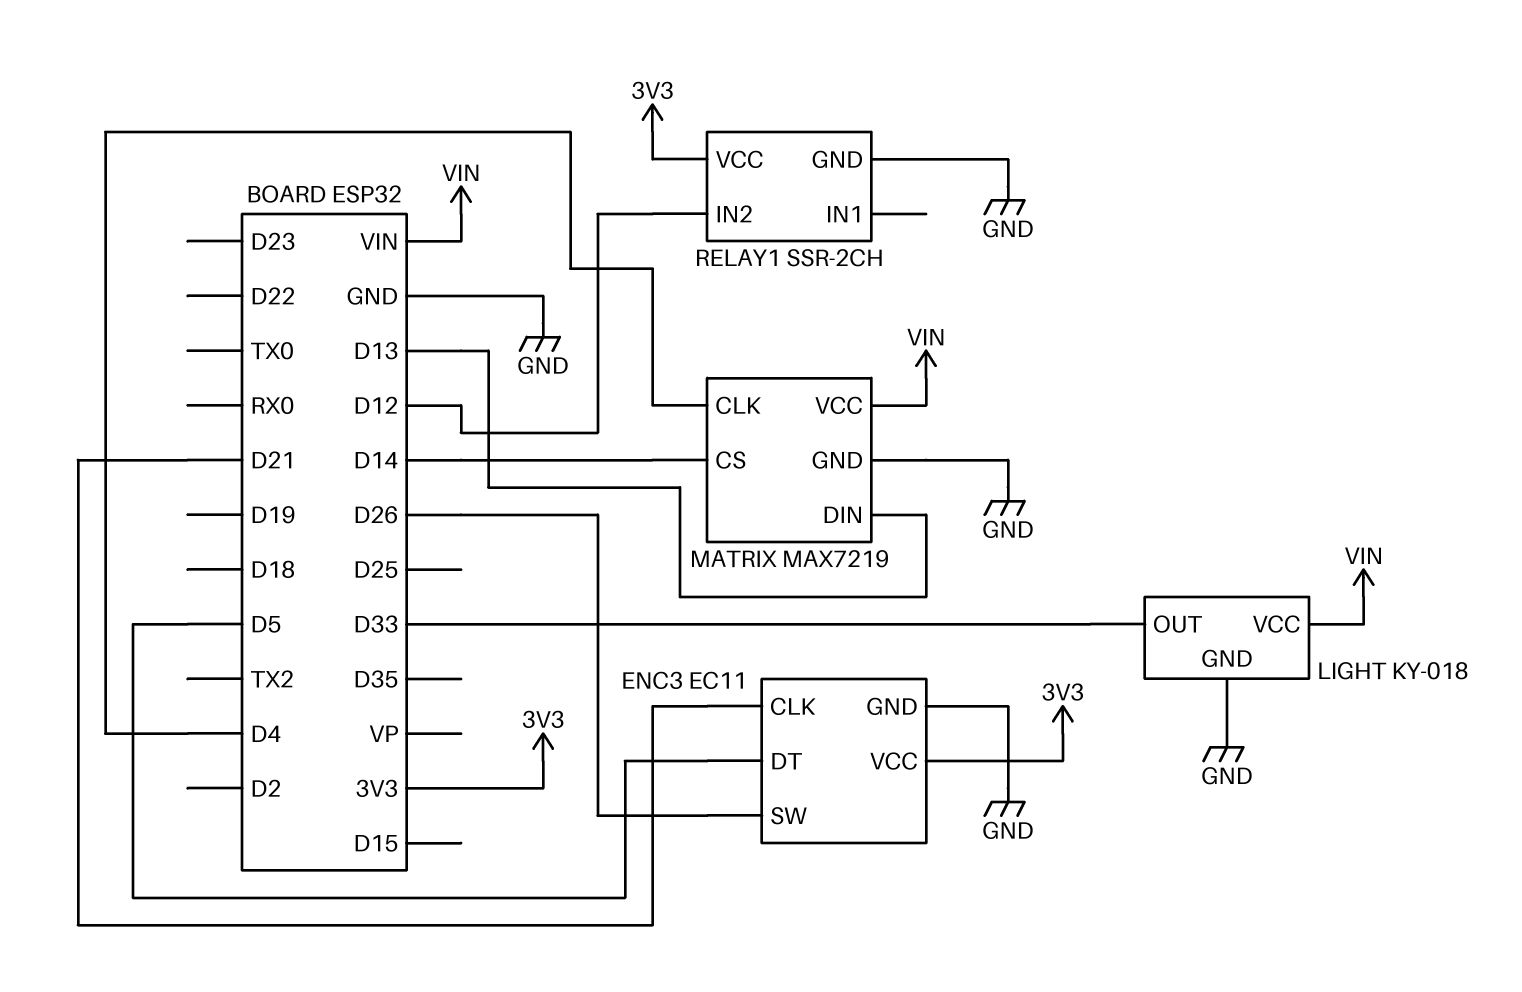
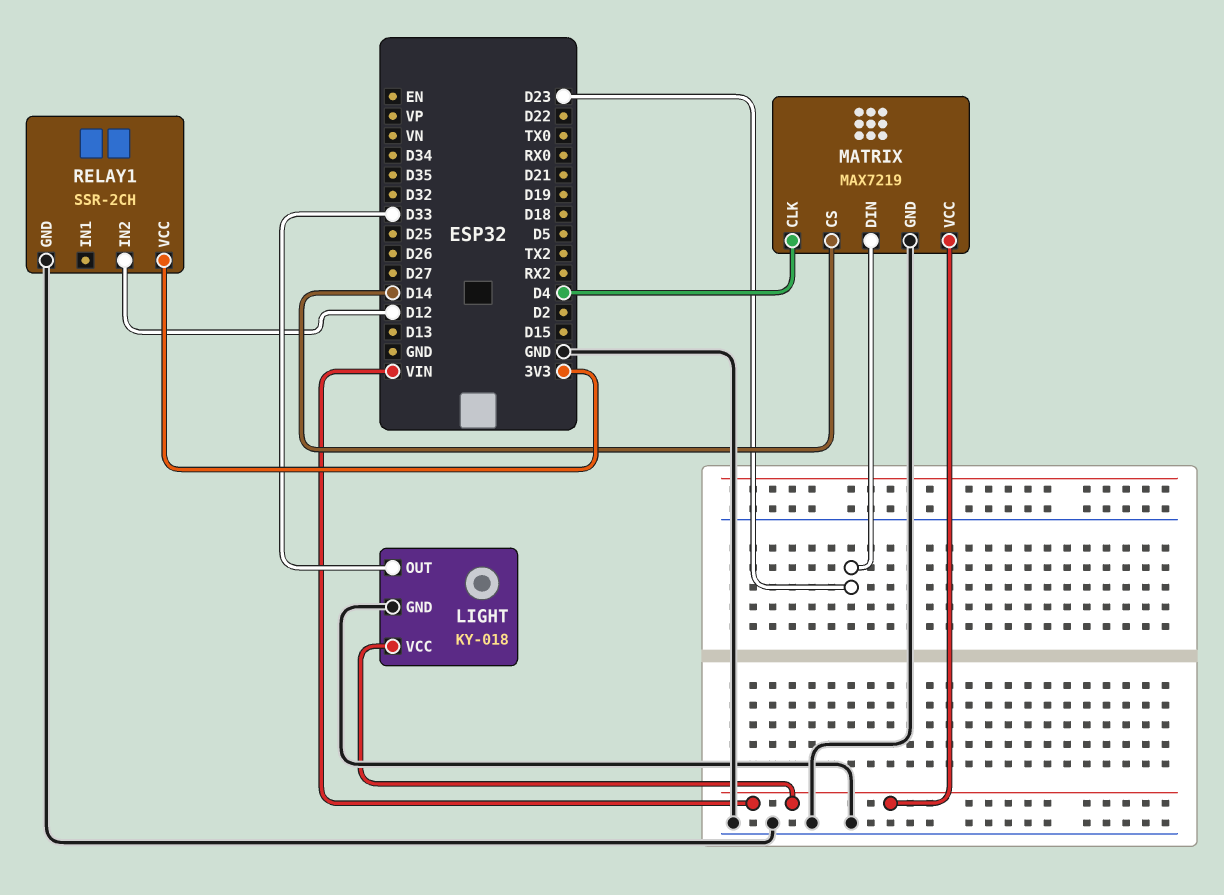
ENC3: EC11 -> none
ENC3 pin CLK: D21 -> none
ENC3 pin DT: D5 -> none
ENC3 pin GND: GND -> none
ENC3 pin SW: D26 -> none
ENC3 pin VCC: 3V3 -> none
MATRIX pin DIN: D13 -> D23

